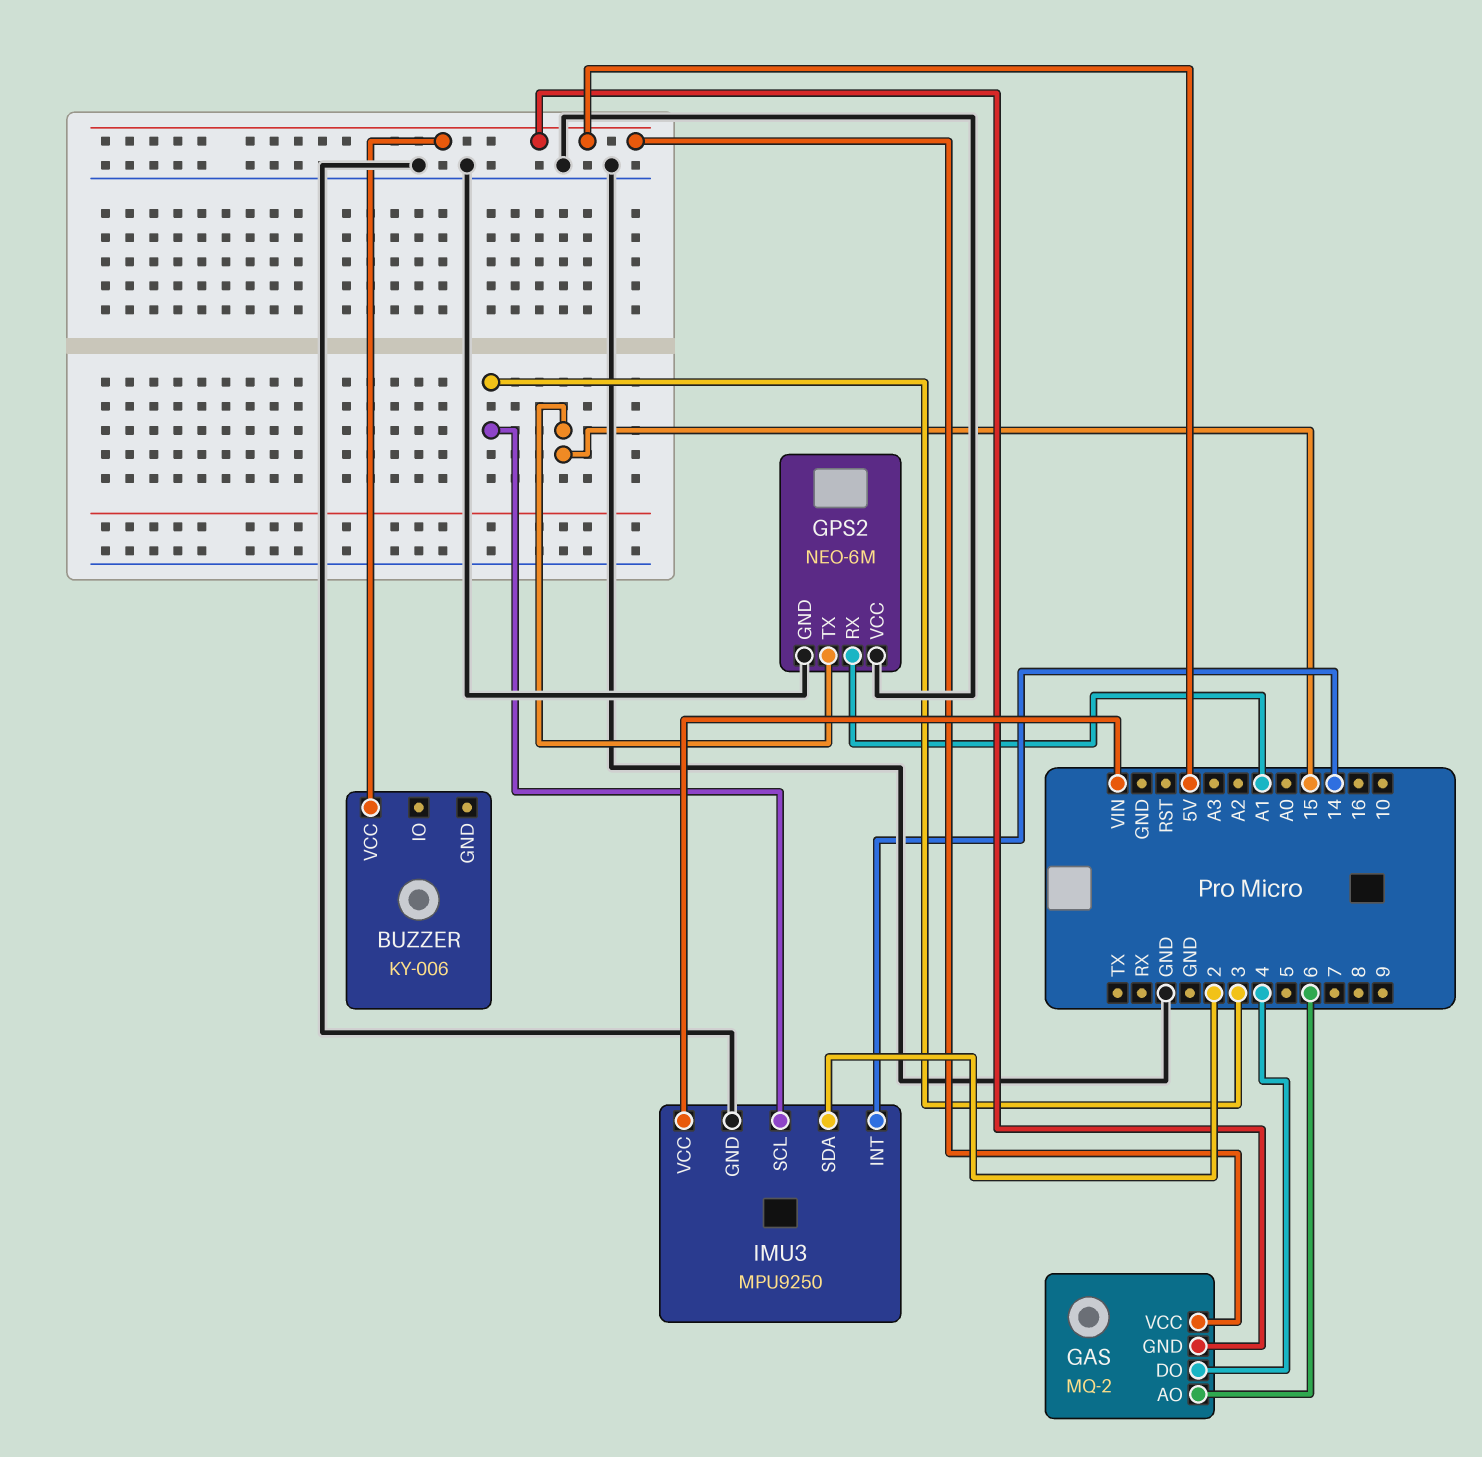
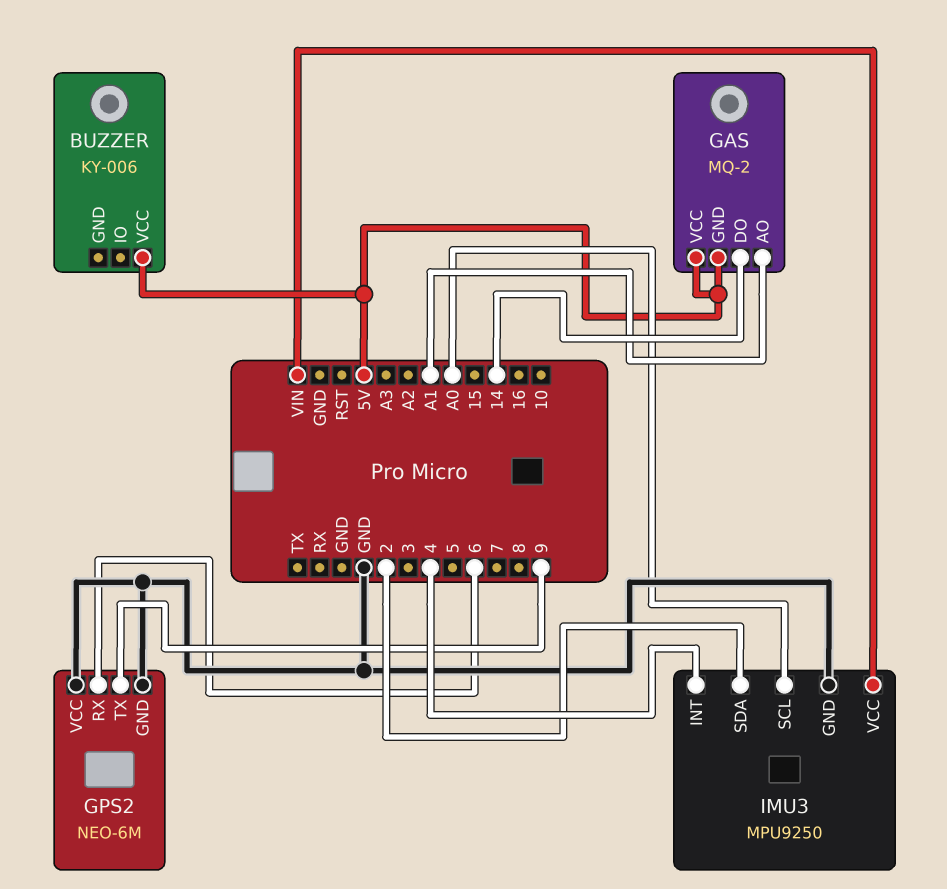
GAS pin AO: 6 -> A1
GAS pin DO: 4 -> 14
GPS2 pin RX: A1 -> 6
GPS2 pin TX: 15 -> 9
IMU3 pin INT: 14 -> 4
IMU3 pin SCL: 3 -> A0

